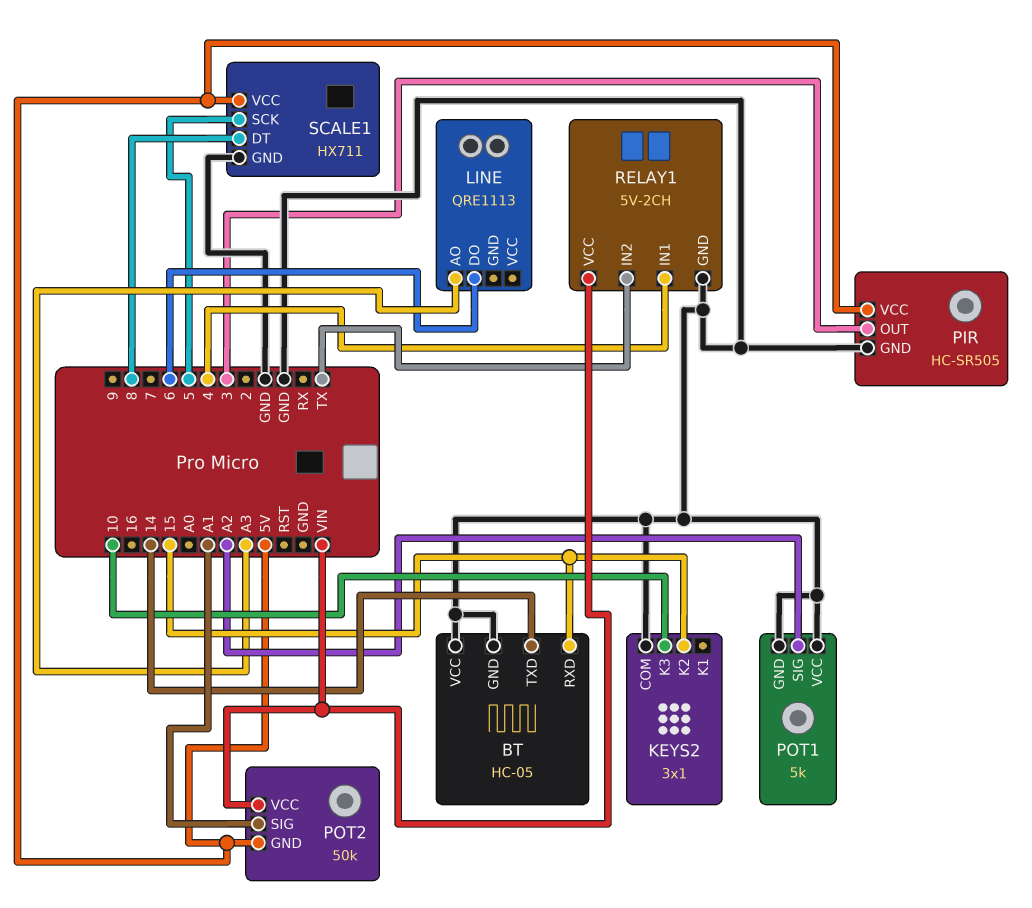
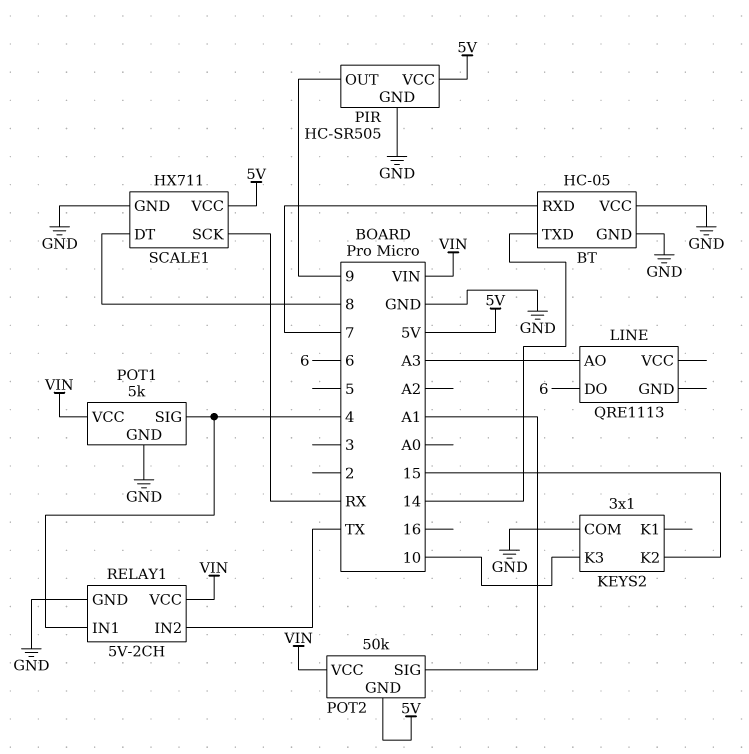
BT pin RXD: 15 -> 7
PIR pin OUT: 3 -> 9
POT1 pin SIG: A2 -> 4
POT1 pin VCC: GND -> VIN
SCALE1 pin SCK: 5 -> RX

